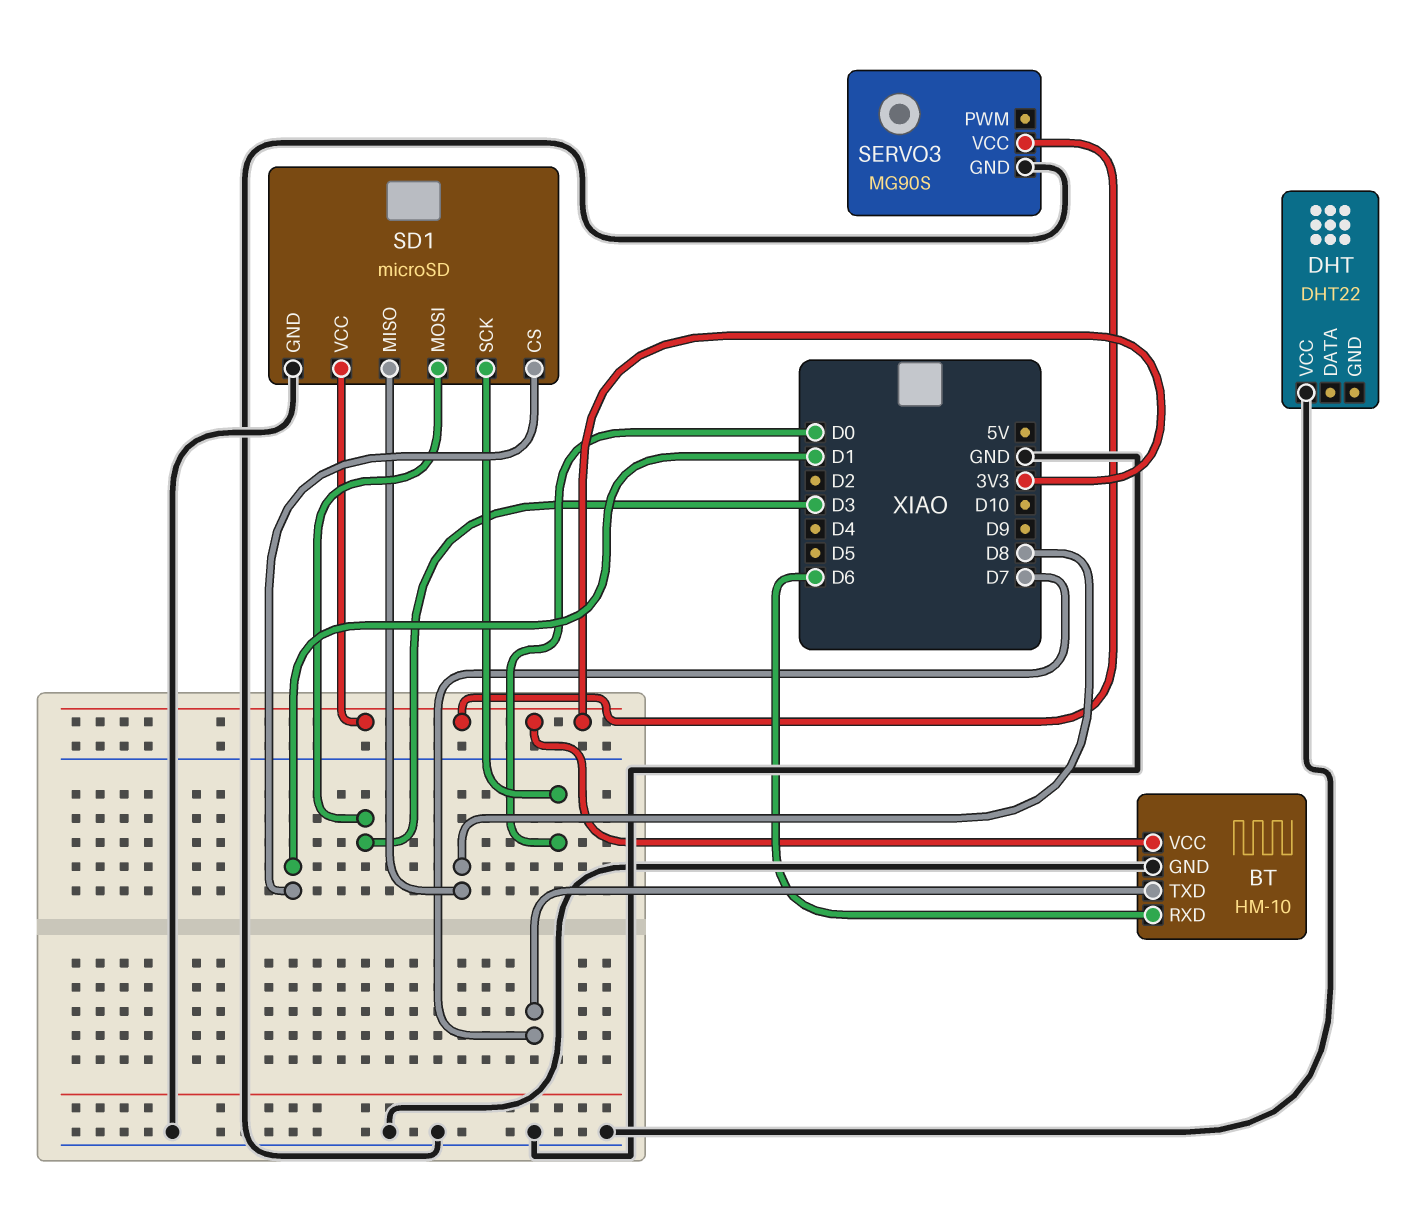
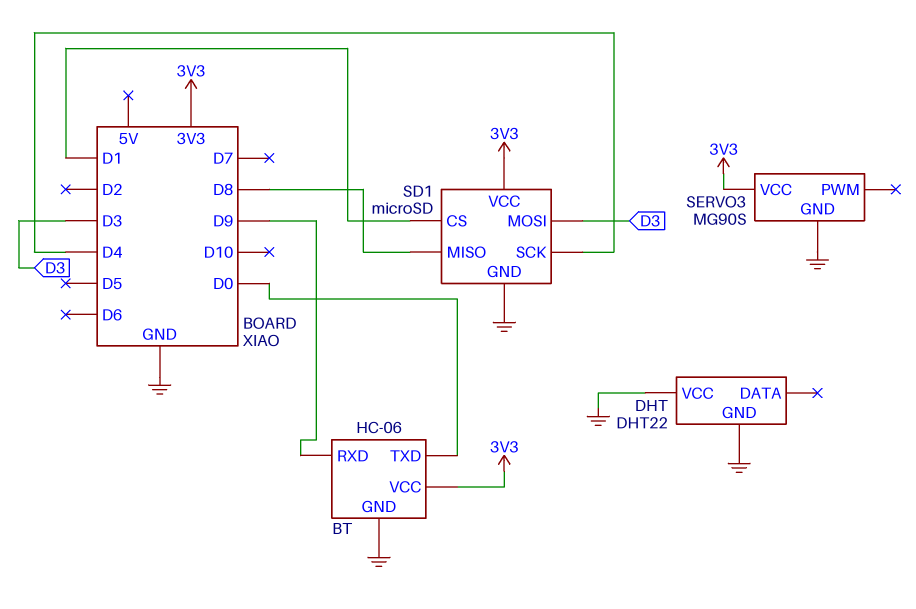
BT: HM-10 -> HC-06
BT pin RXD: D6 -> D9
BT pin TXD: D7 -> D0
DHT pin GND: none -> GND
SD1 pin SCK: D0 -> D4

